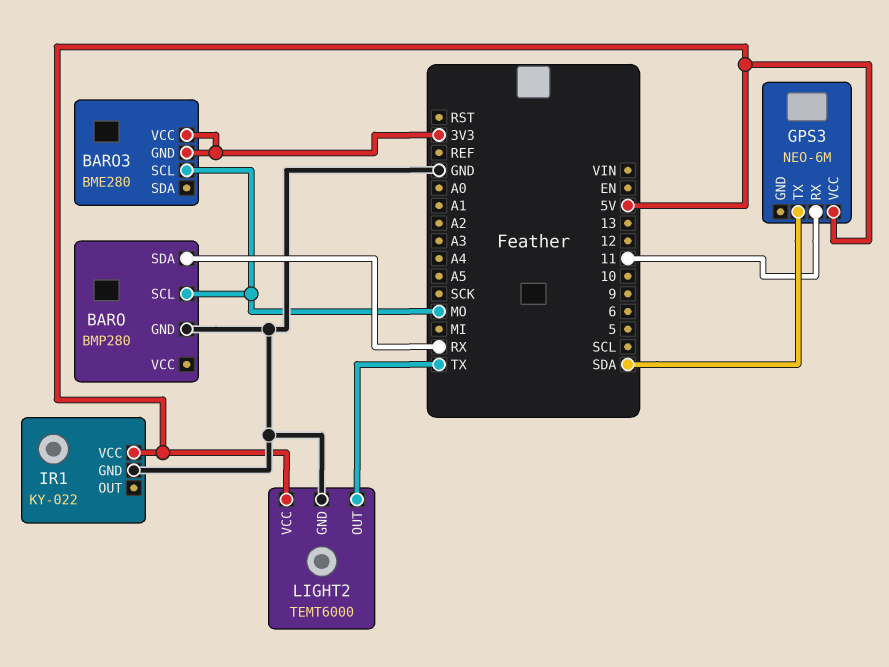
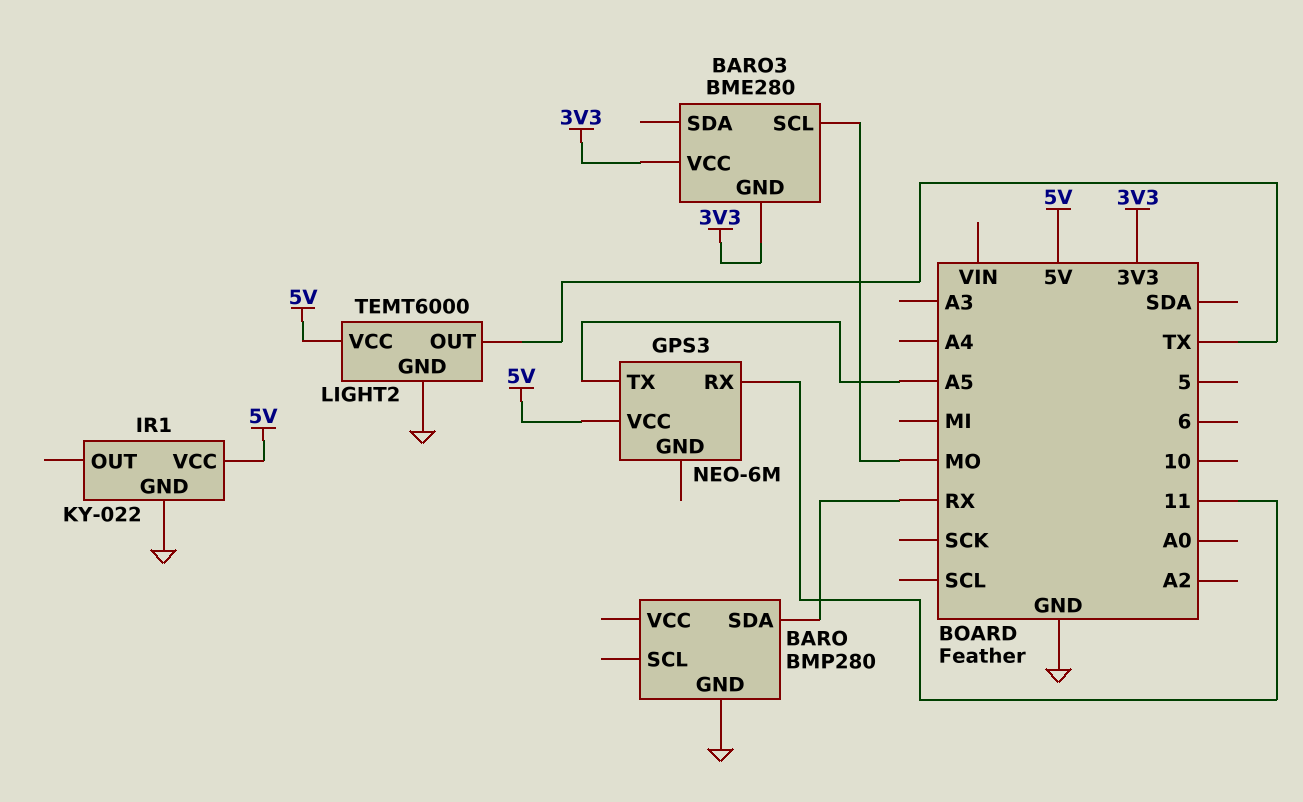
BARO pin SCL: MO -> none
GPS3 pin TX: SDA -> A5

